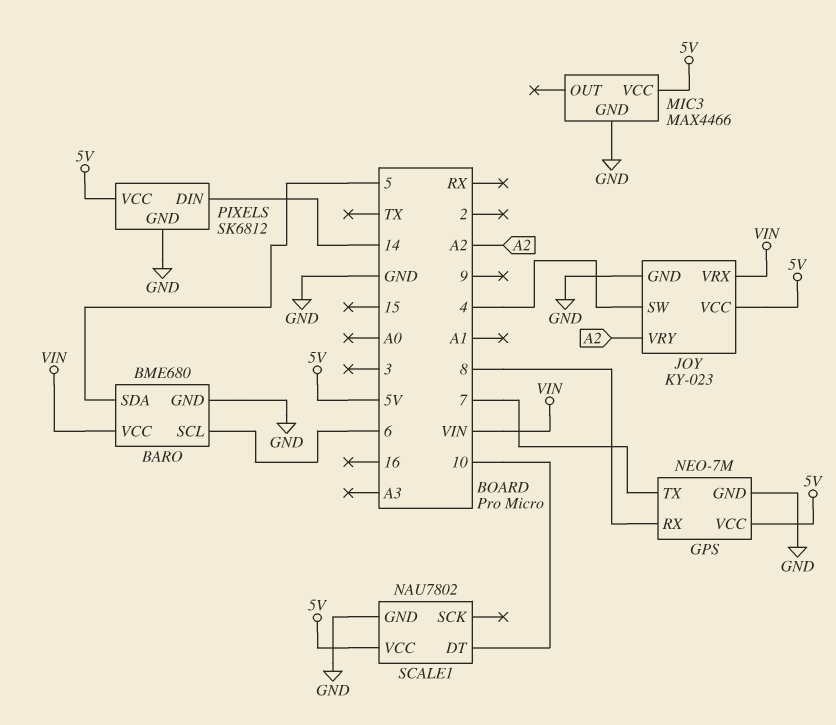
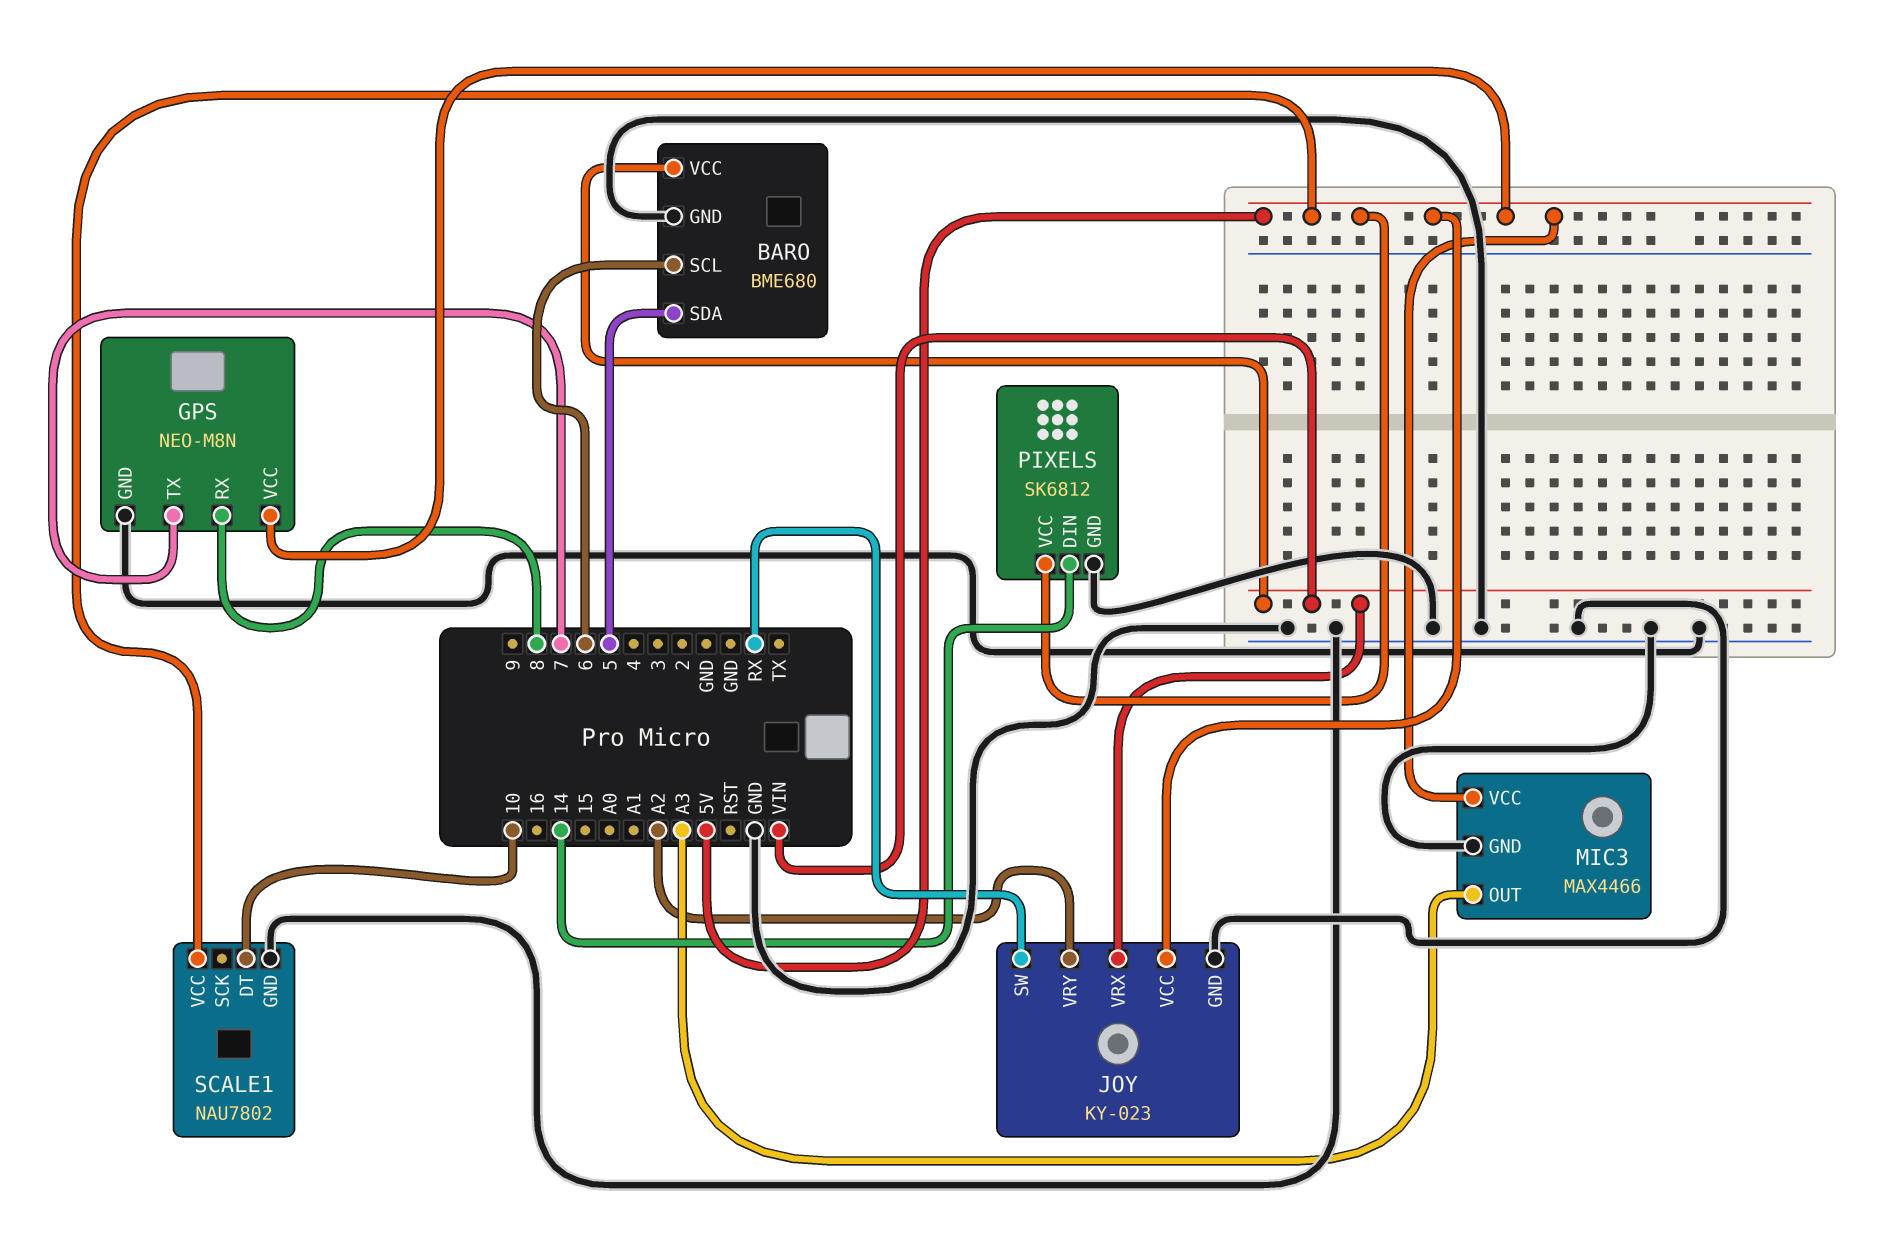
GPS: NEO-7M -> NEO-M8N
JOY pin SW: 4 -> RX
MIC3 pin OUT: none -> A3

